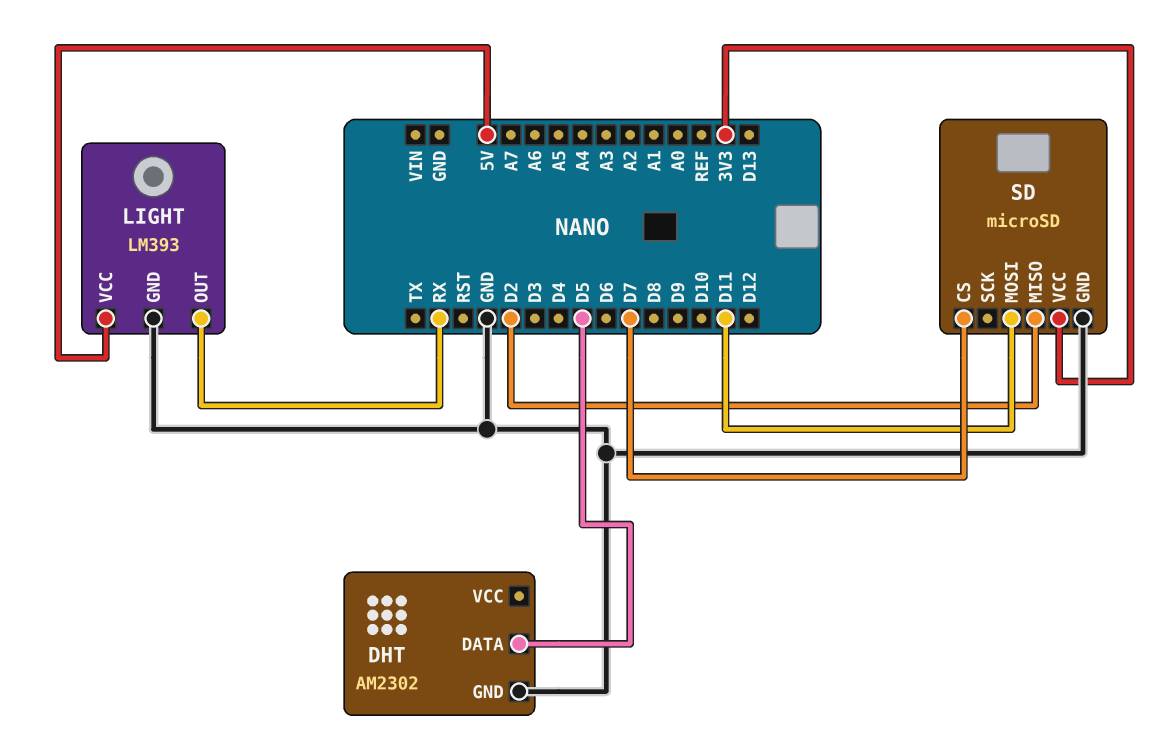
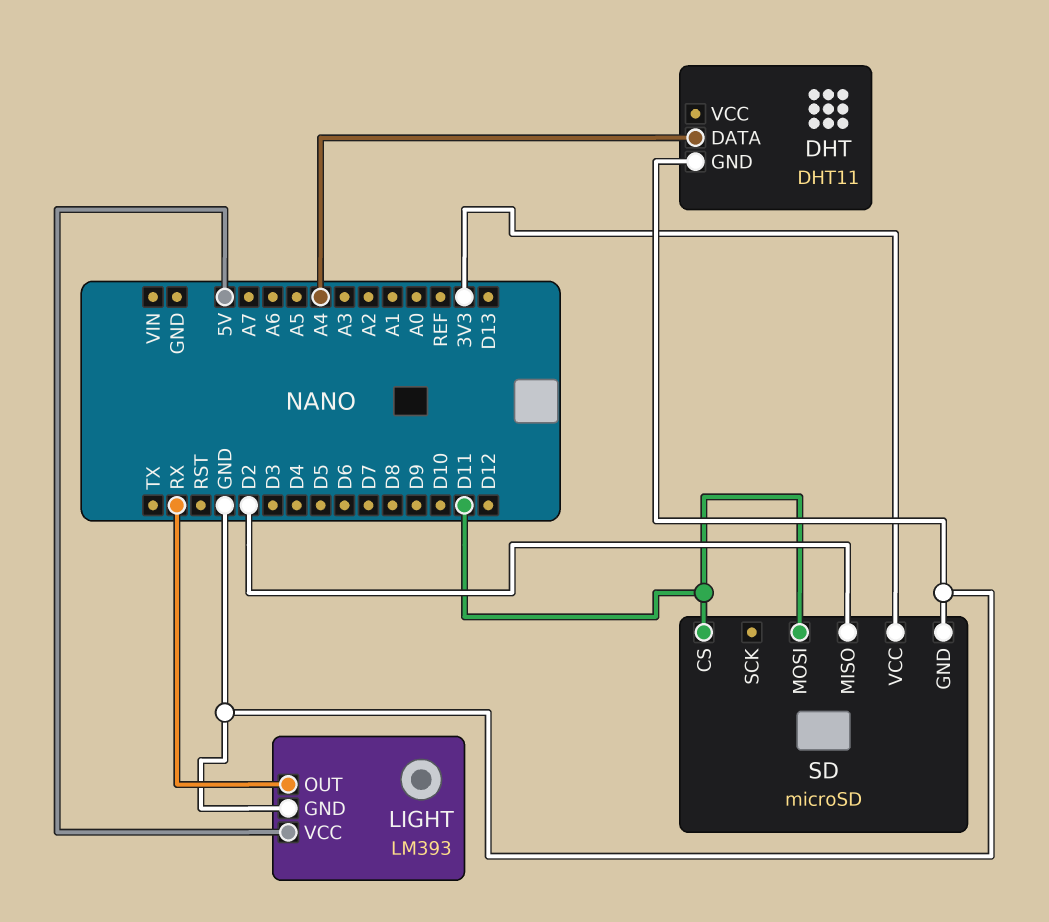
DHT: AM2302 -> DHT11
DHT pin DATA: D5 -> A4
SD pin CS: D7 -> D11

